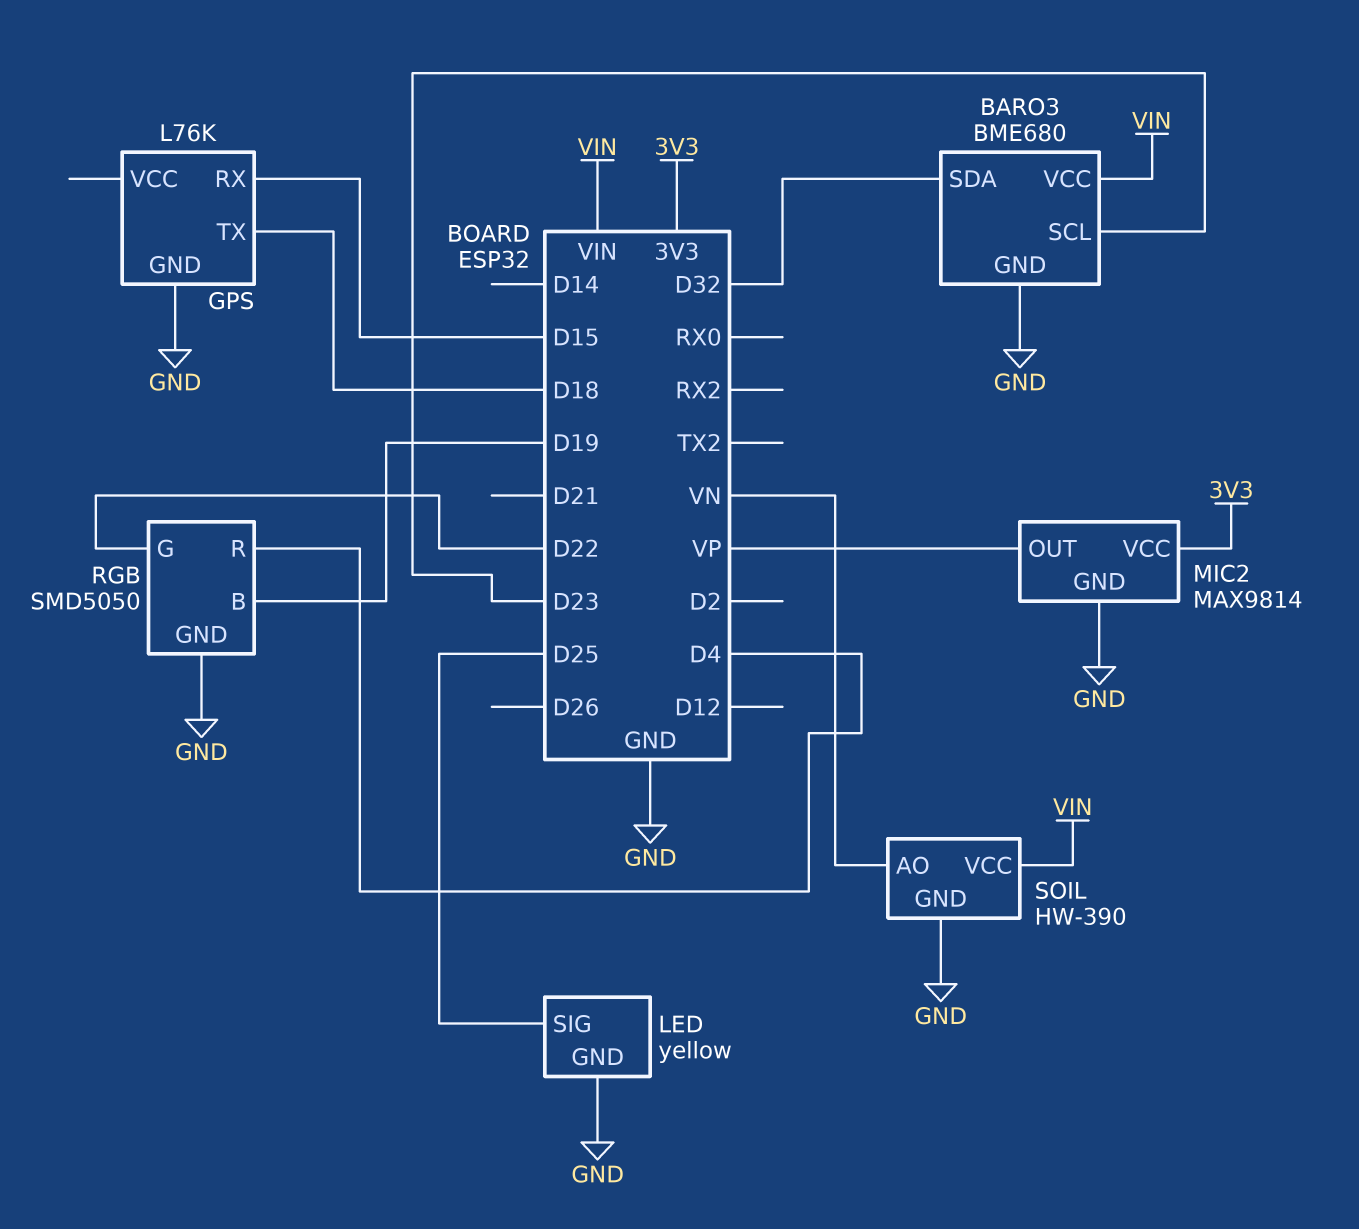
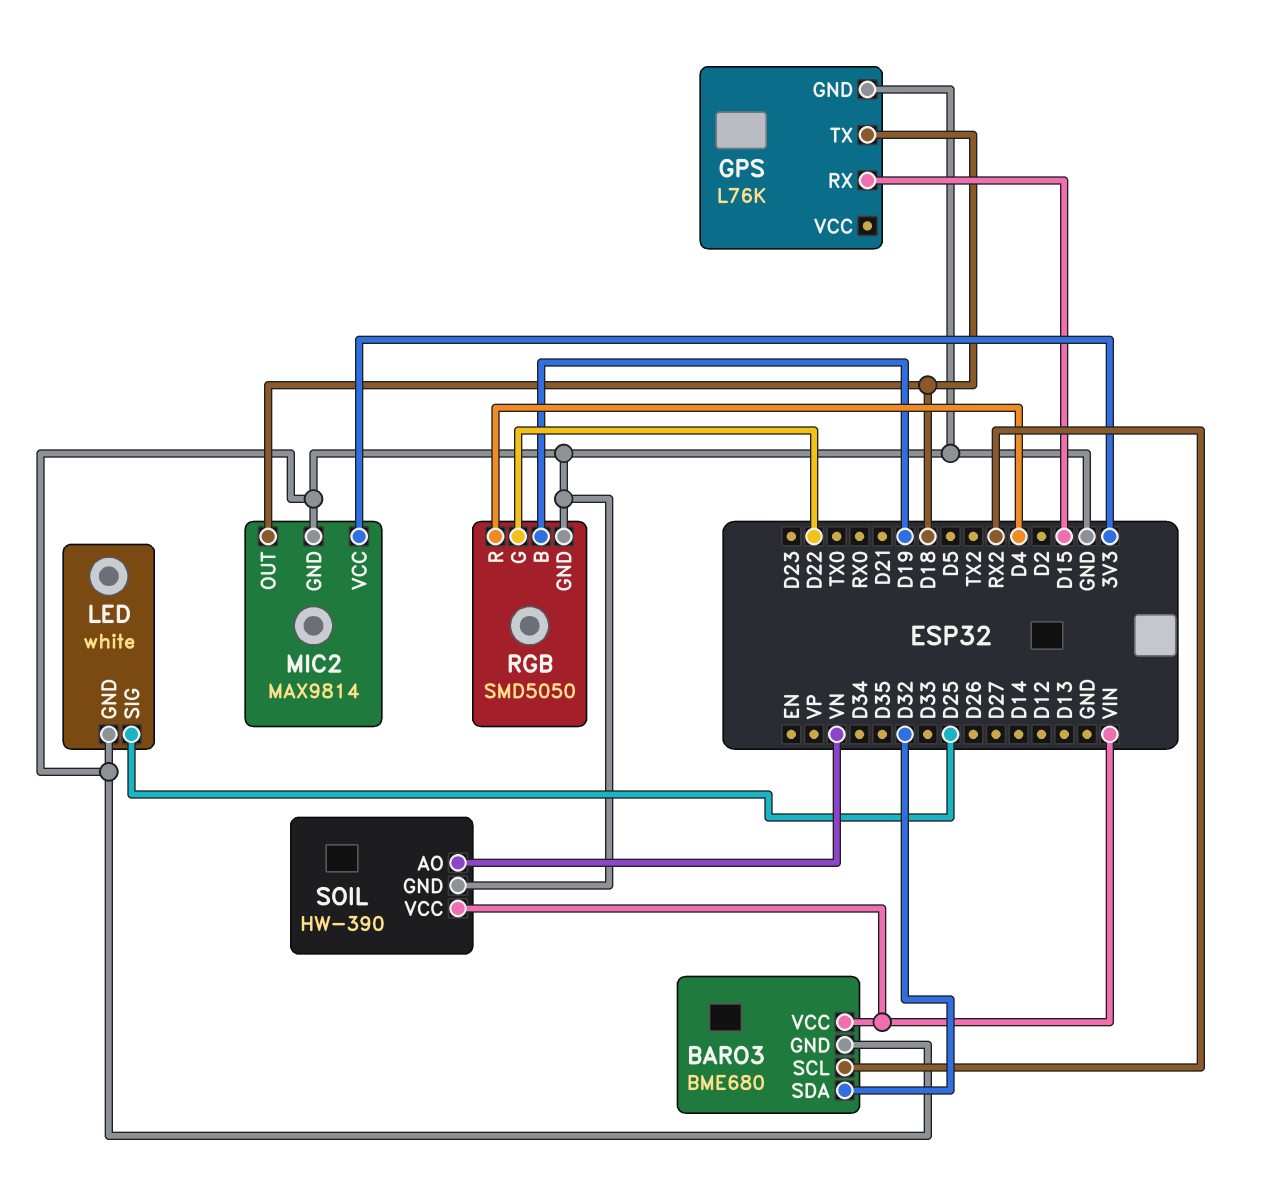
BARO3 pin SCL: D23 -> RX2
LED: yellow -> white
MIC2 pin OUT: VP -> D18

